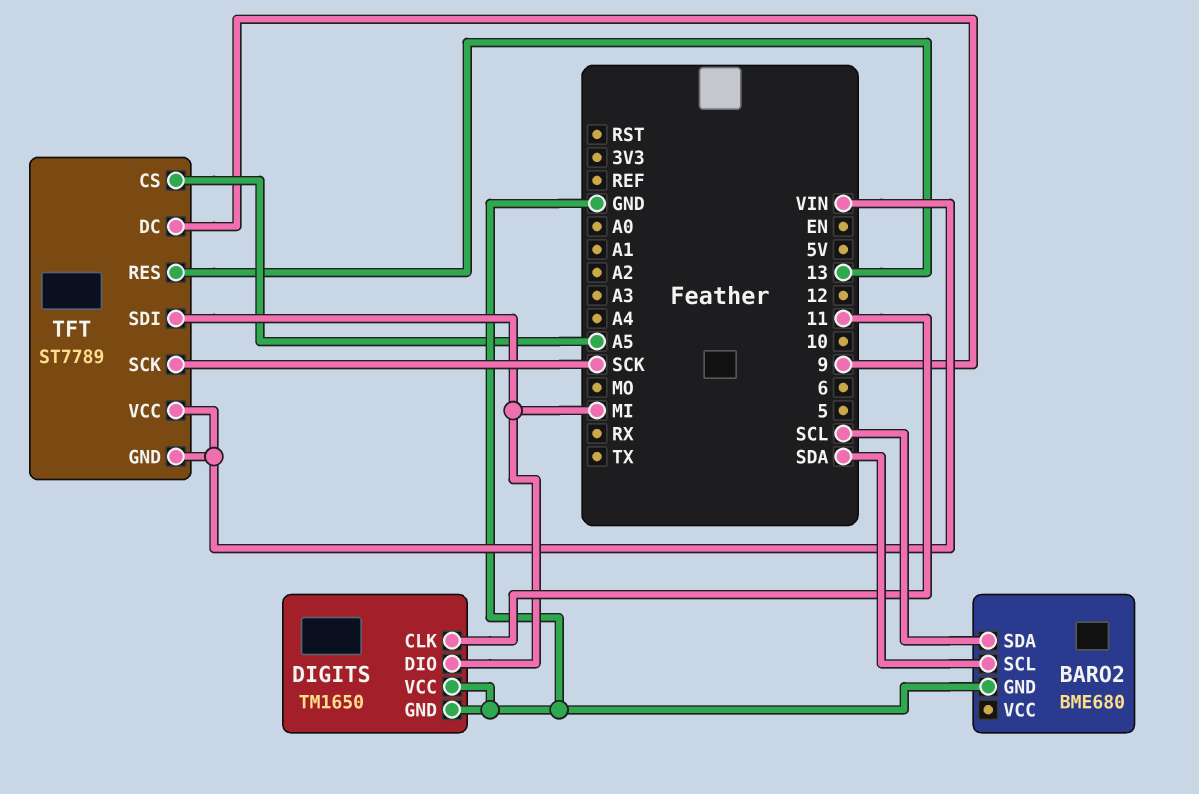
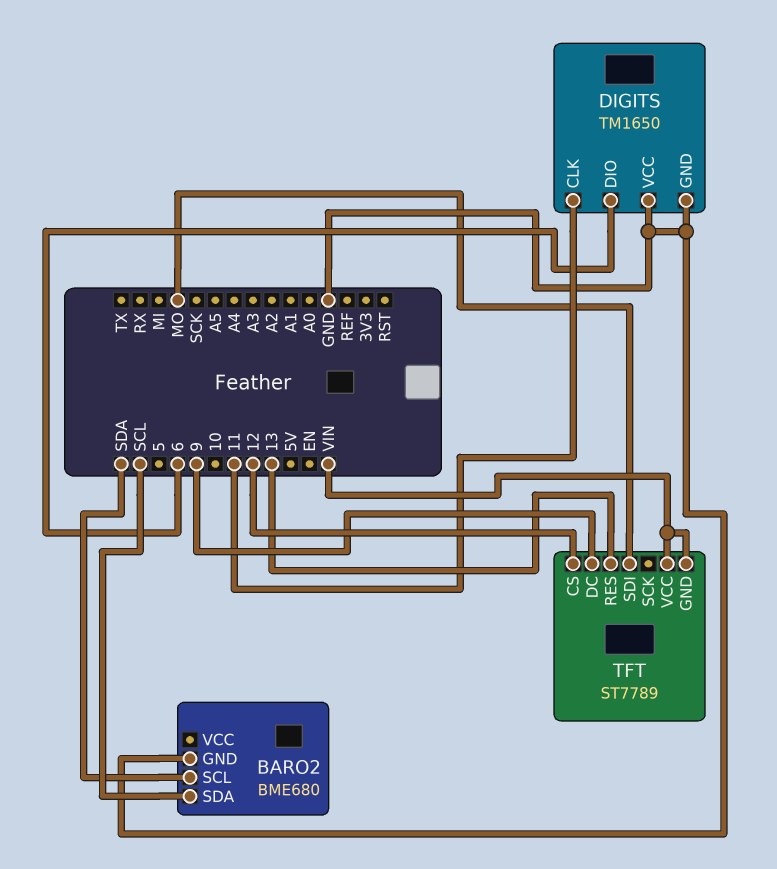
DIGITS pin DIO: MI -> 6
TFT pin CS: A5 -> 12
TFT pin SCK: SCK -> none
TFT pin SDI: MI -> MO

